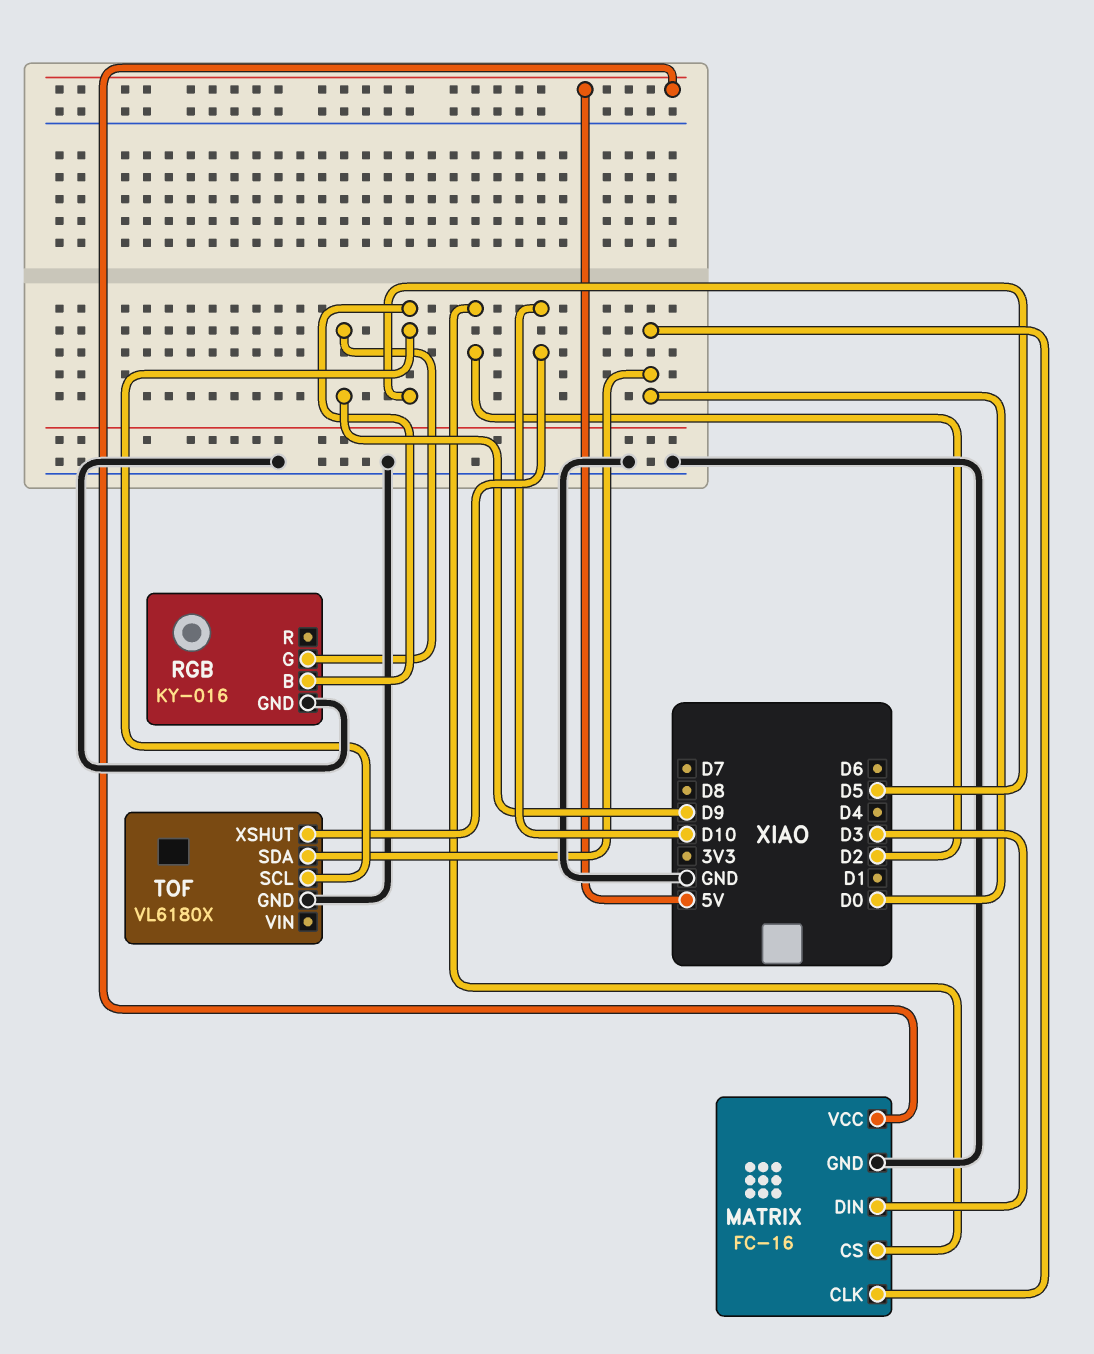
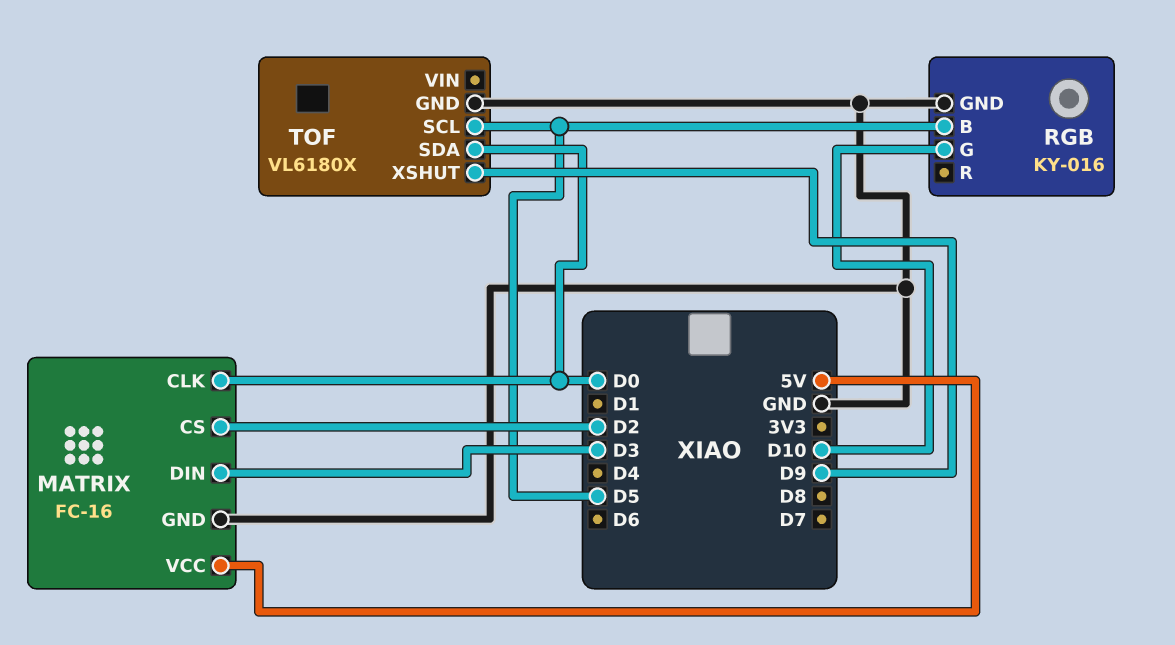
RGB pin G: D9 -> D10
TOF pin XSHUT: D10 -> D9

